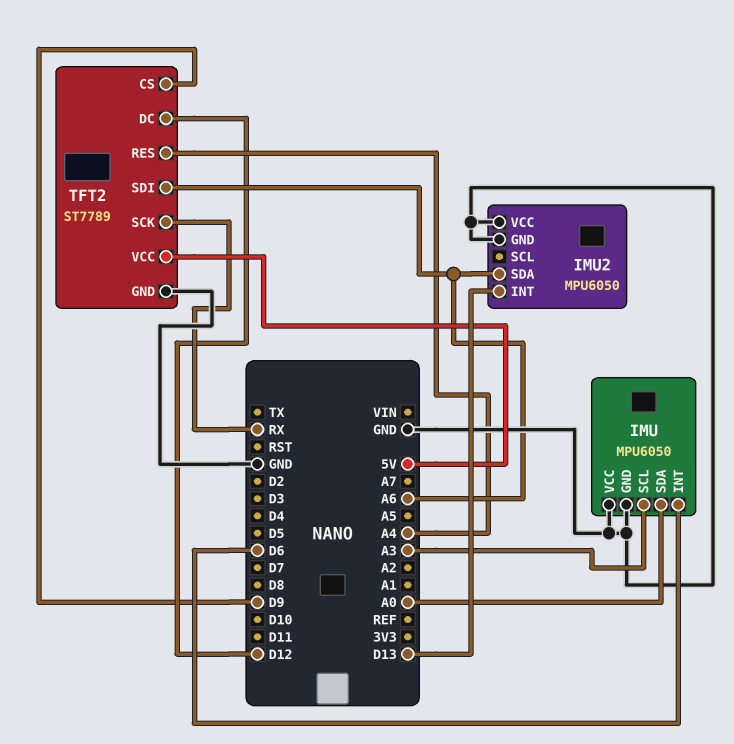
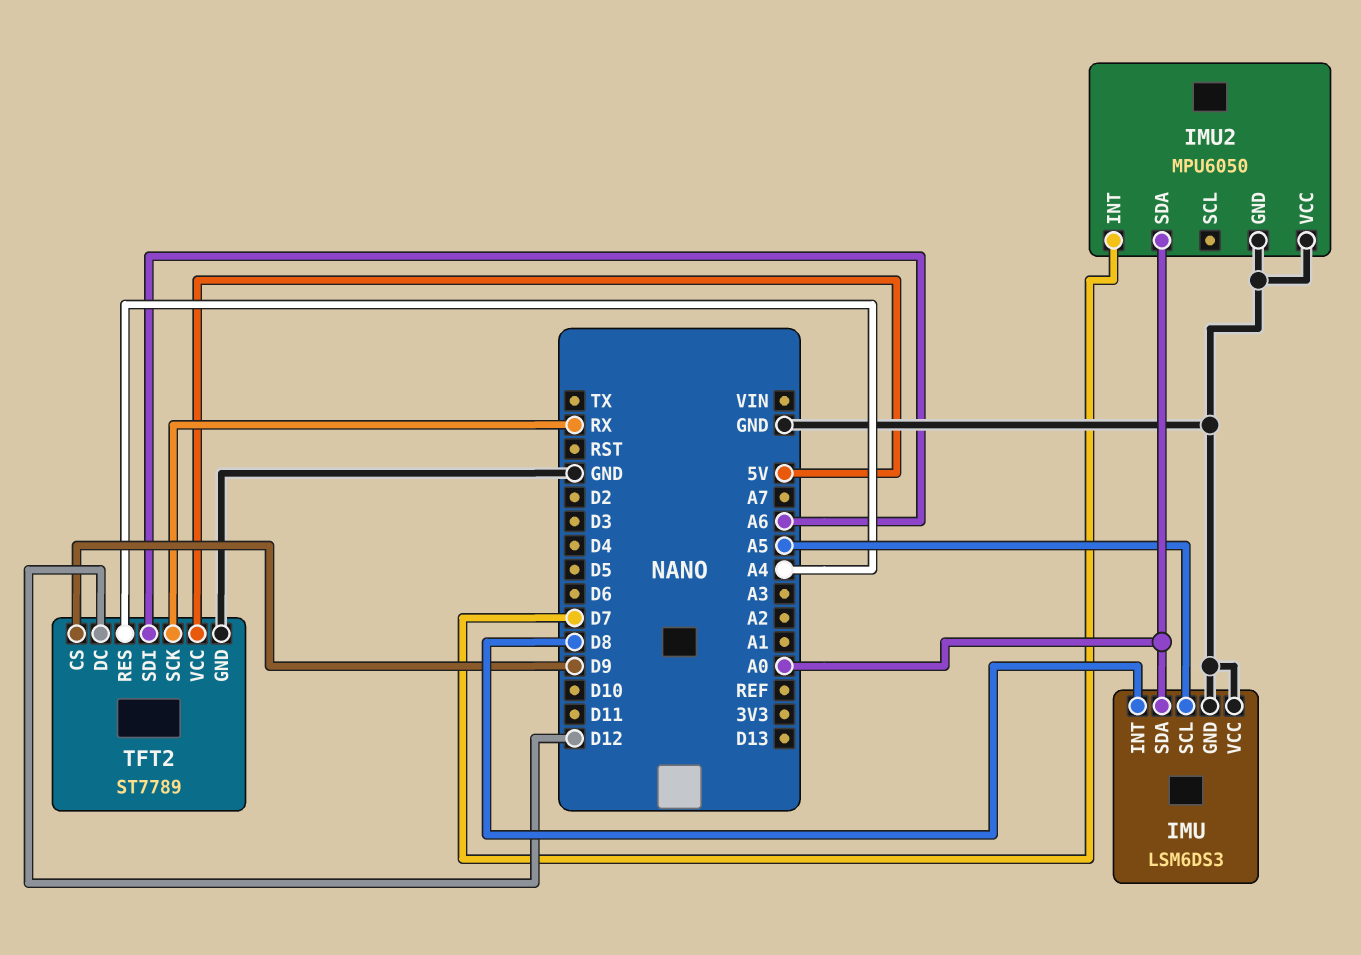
IMU: MPU6050 -> LSM6DS3
IMU pin INT: D6 -> D8
IMU pin SCL: A3 -> A5
IMU2 pin INT: D13 -> D7
IMU2 pin SDA: A6 -> A0

